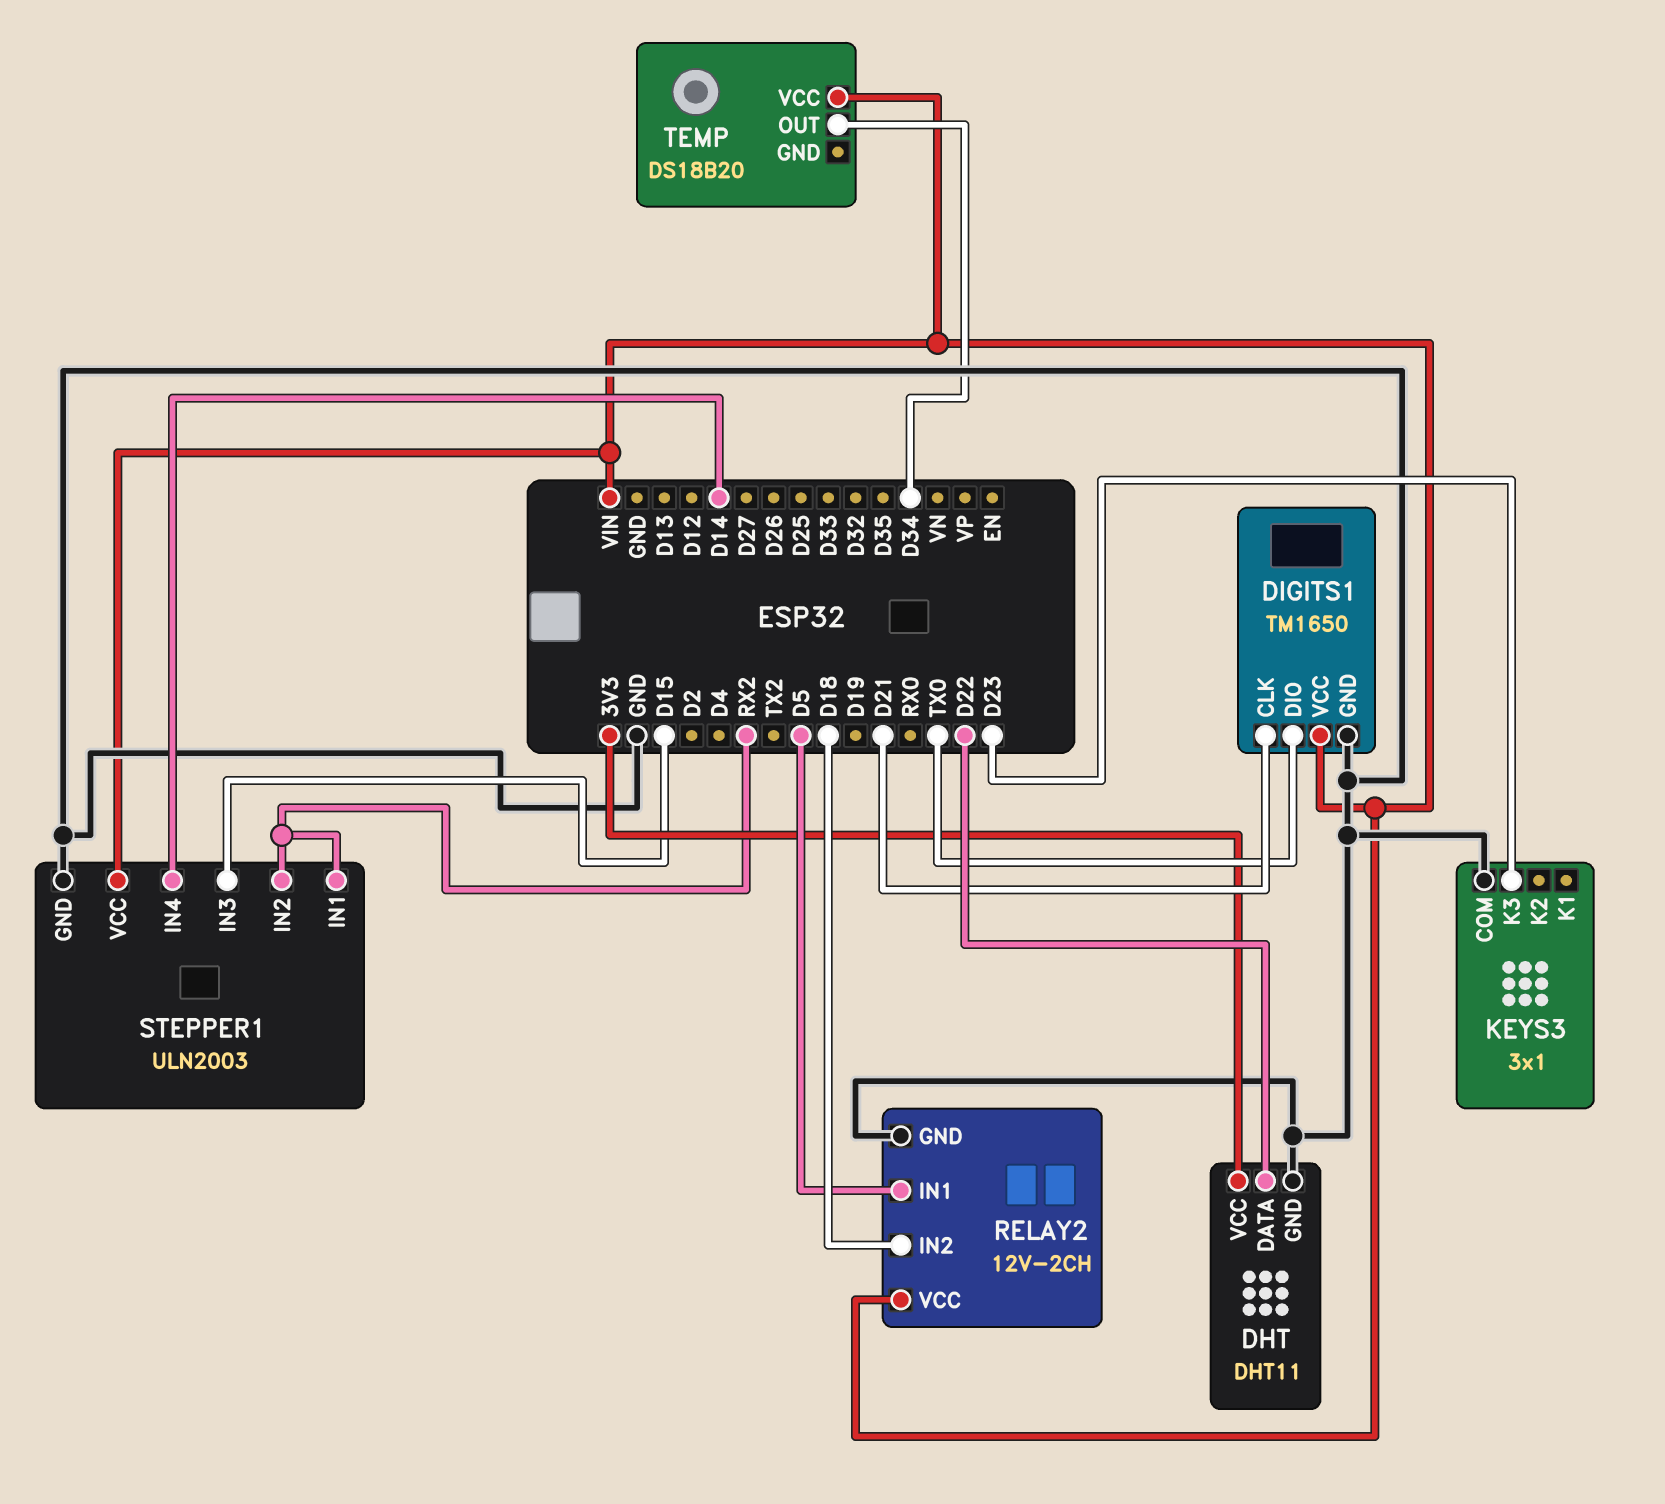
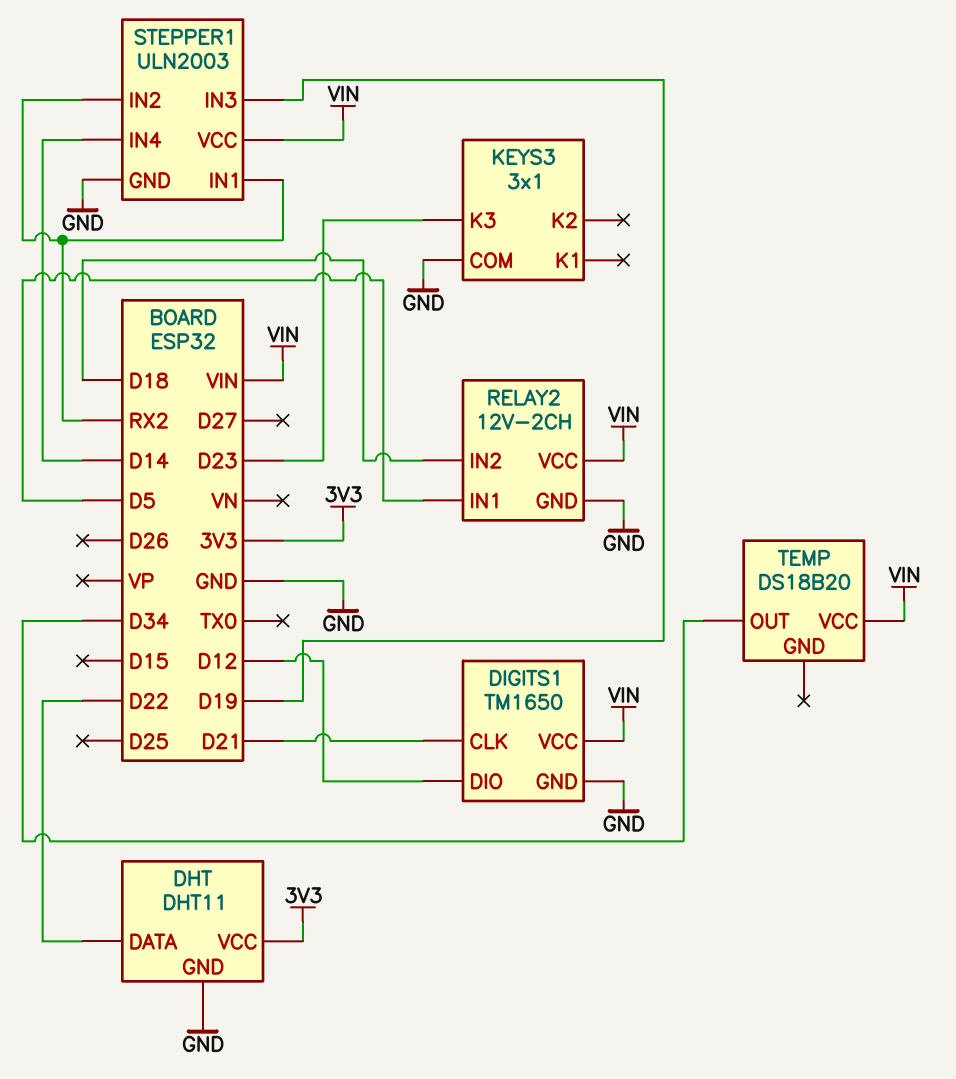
DIGITS1 pin DIO: TX0 -> D12
STEPPER1 pin IN3: D15 -> D19

